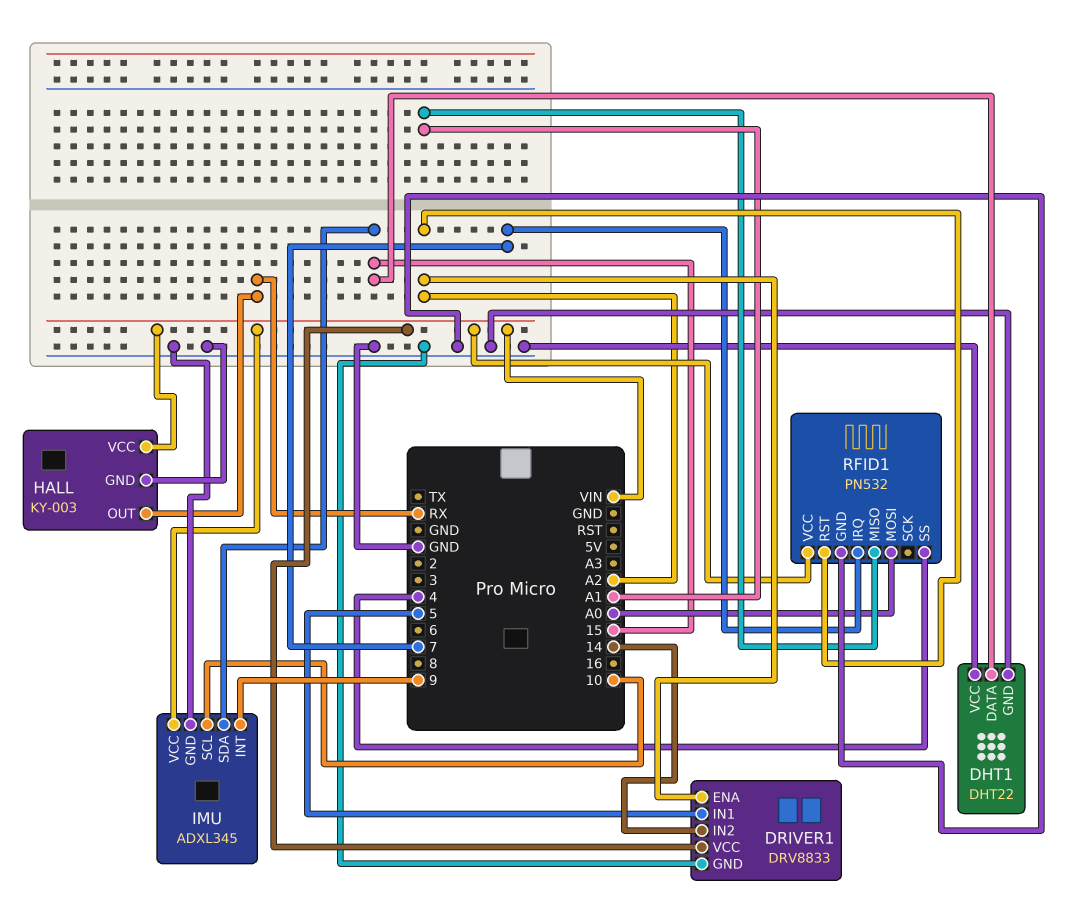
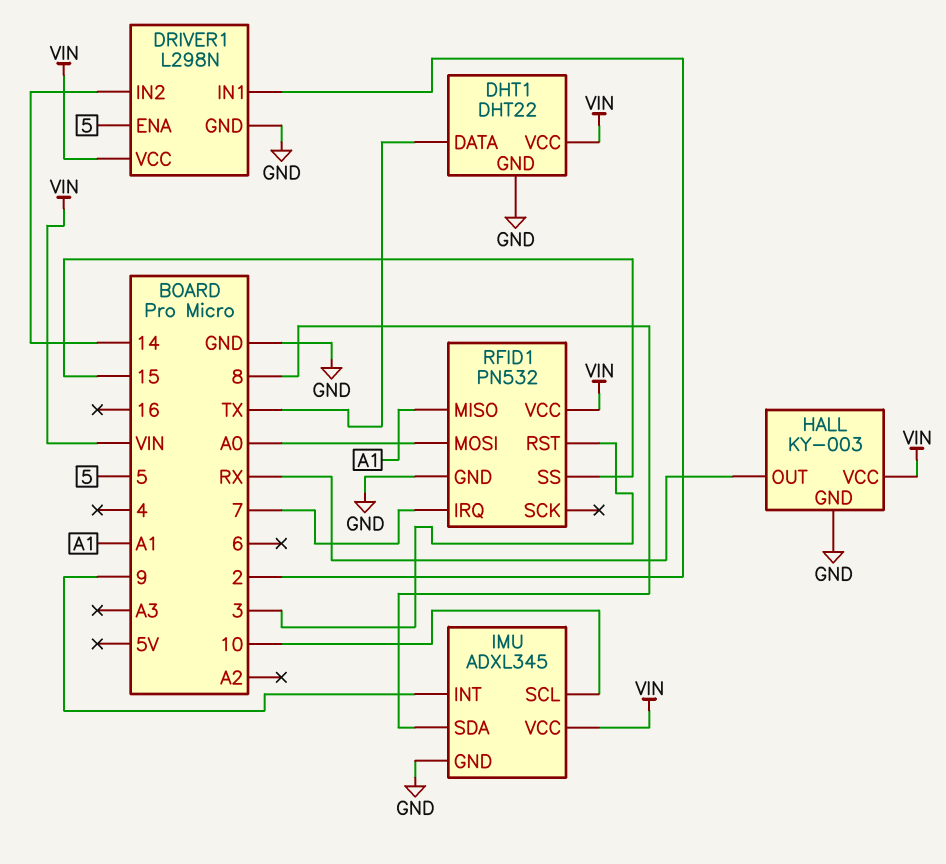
DHT1 pin DATA: 15 -> TX
DHT1 pin VCC: GND -> VIN
DRIVER1: DRV8833 -> L298N
DRIVER1 pin ENA: A2 -> 5
DRIVER1 pin IN1: 5 -> 2
IMU pin SDA: 15 -> 8
RFID1 pin RST: A2 -> 3
RFID1 pin SS: 4 -> 15

